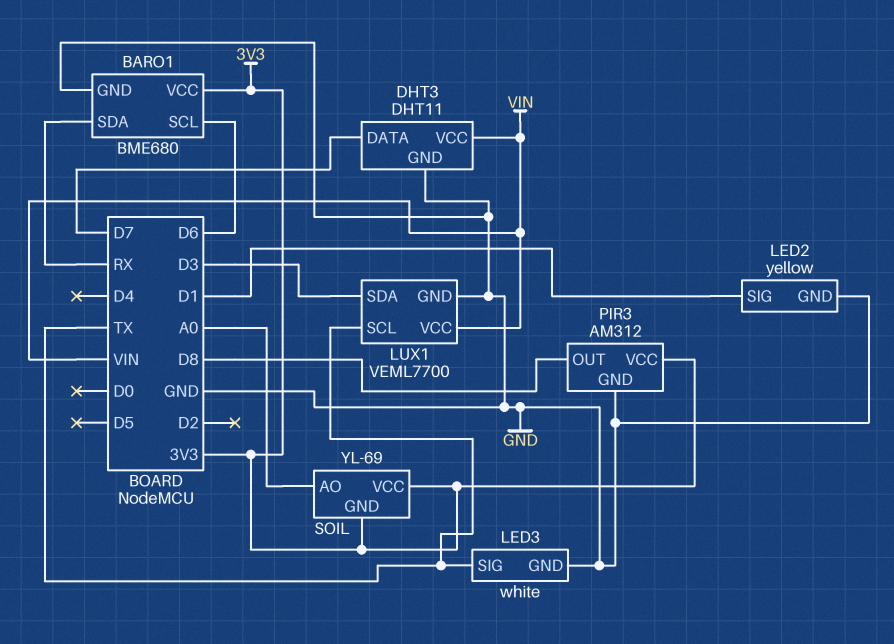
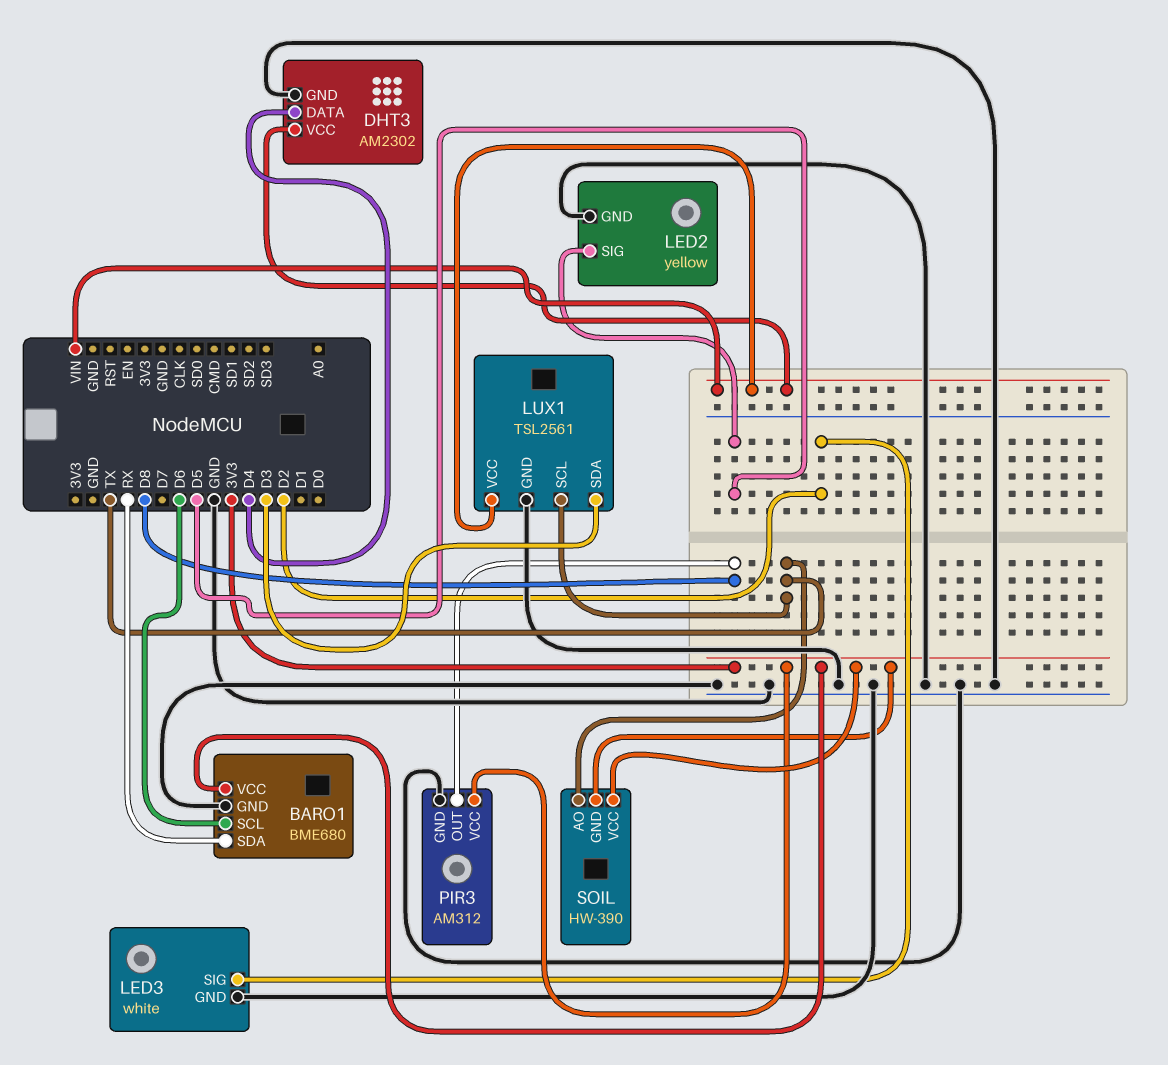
DHT3: DHT11 -> AM2302
DHT3 pin DATA: D7 -> D4
LED2 pin SIG: D1 -> D5
LED3 pin SIG: TX -> D2
LUX1: VEML7700 -> TSL2561
SOIL: YL-69 -> HW-390
SOIL pin AO: A0 -> TX

